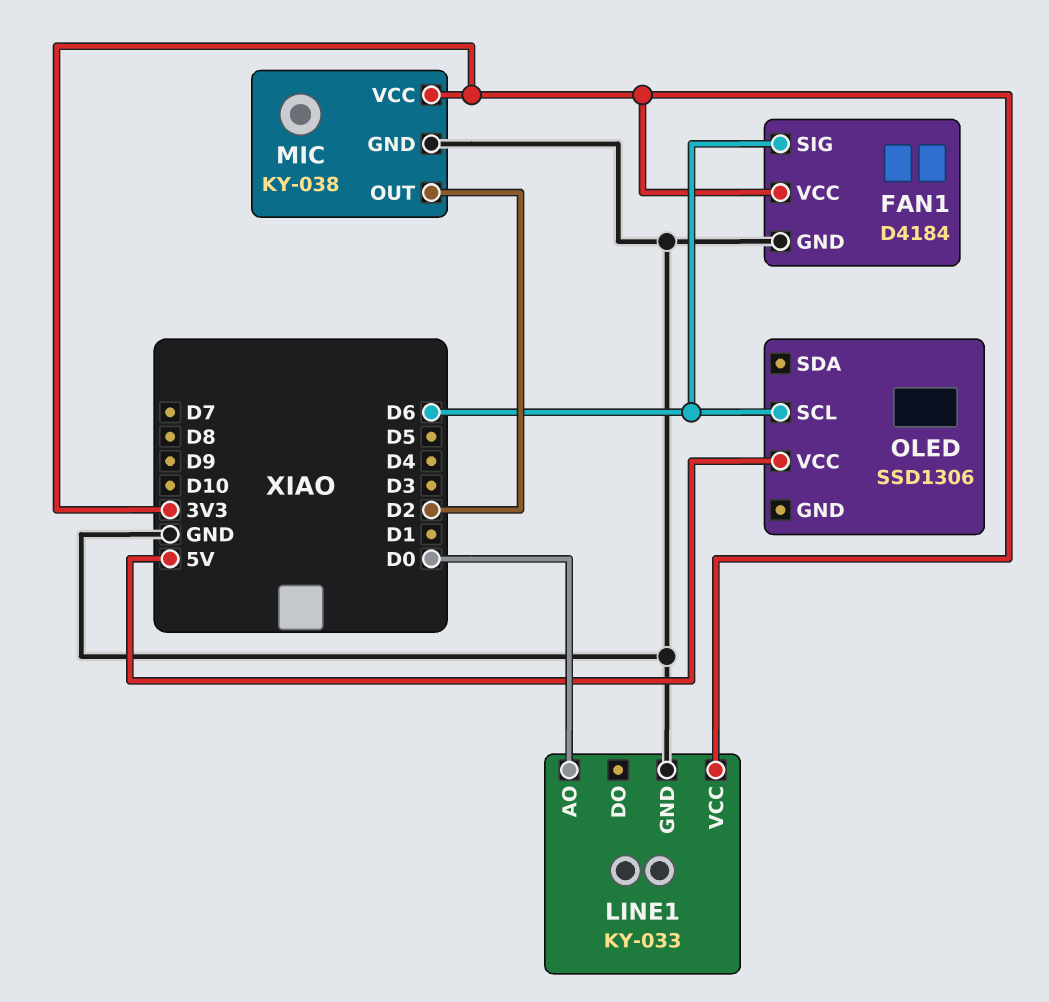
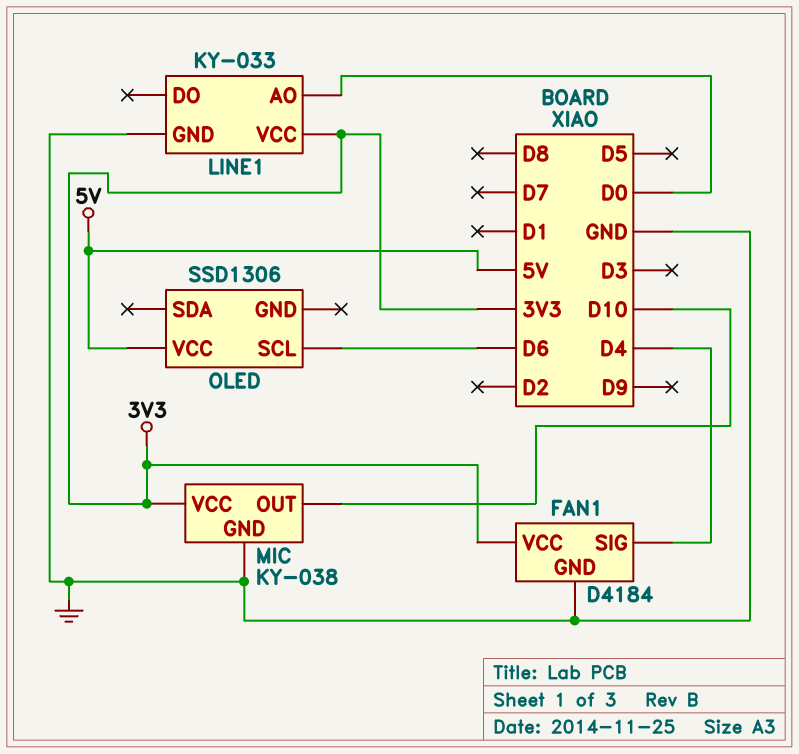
FAN1 pin SIG: D6 -> D4
MIC pin OUT: D2 -> D10

